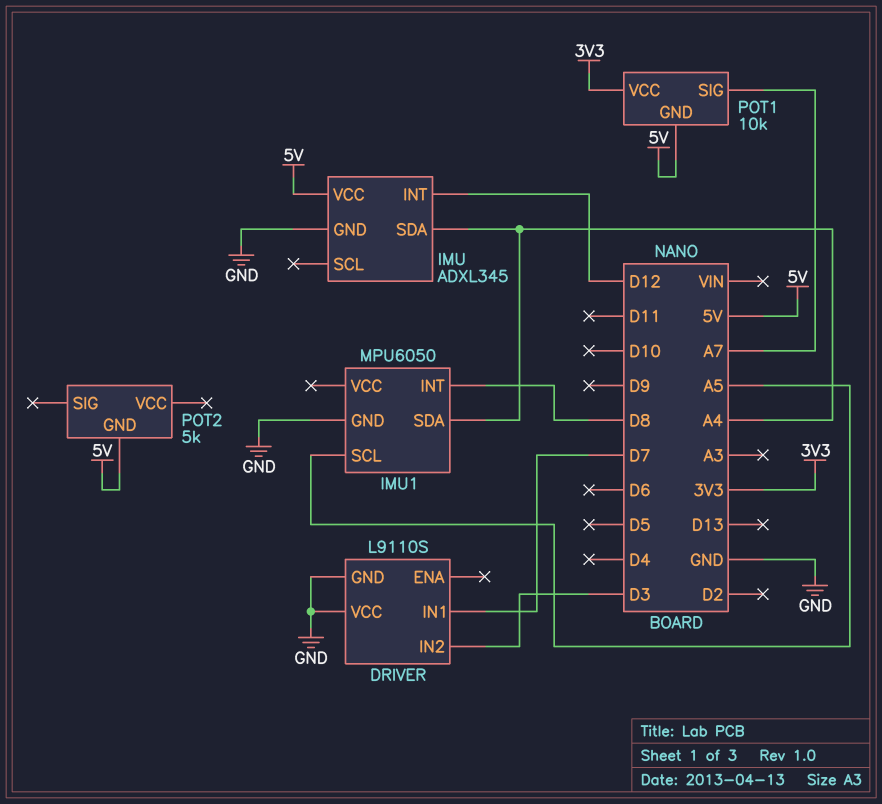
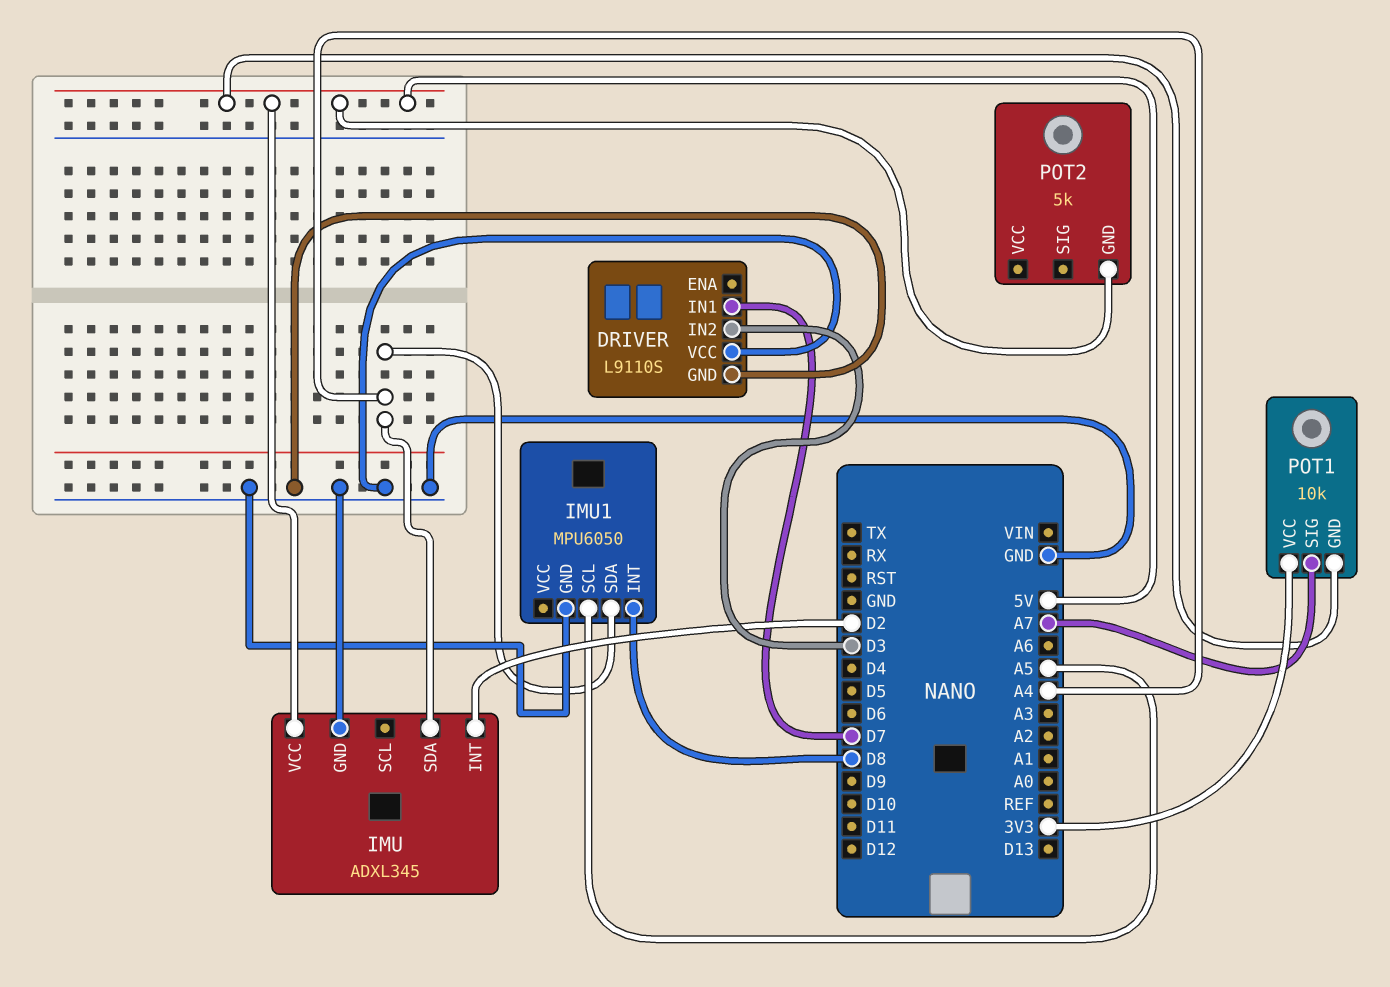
IMU pin INT: D12 -> D2

